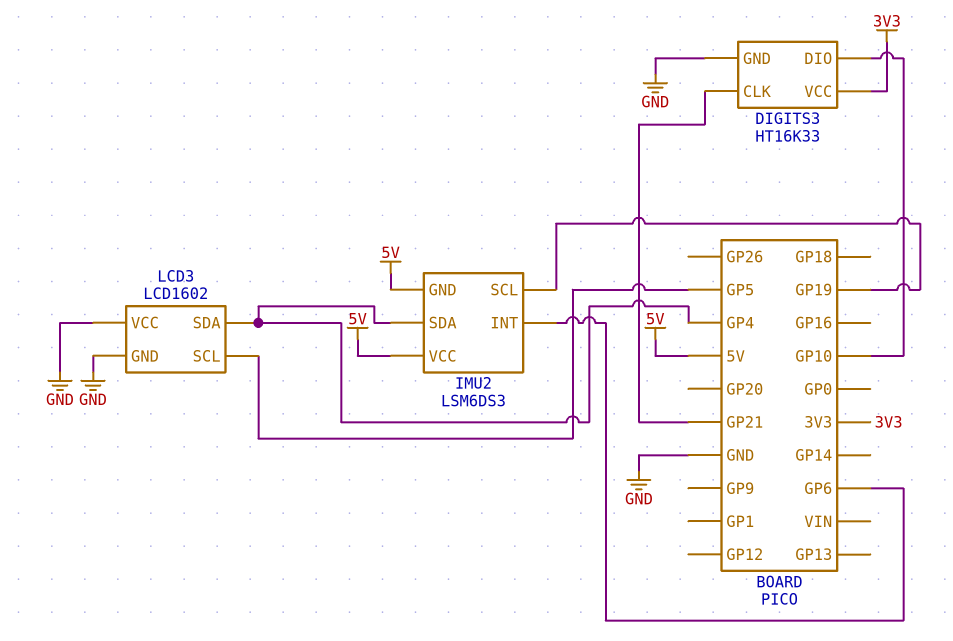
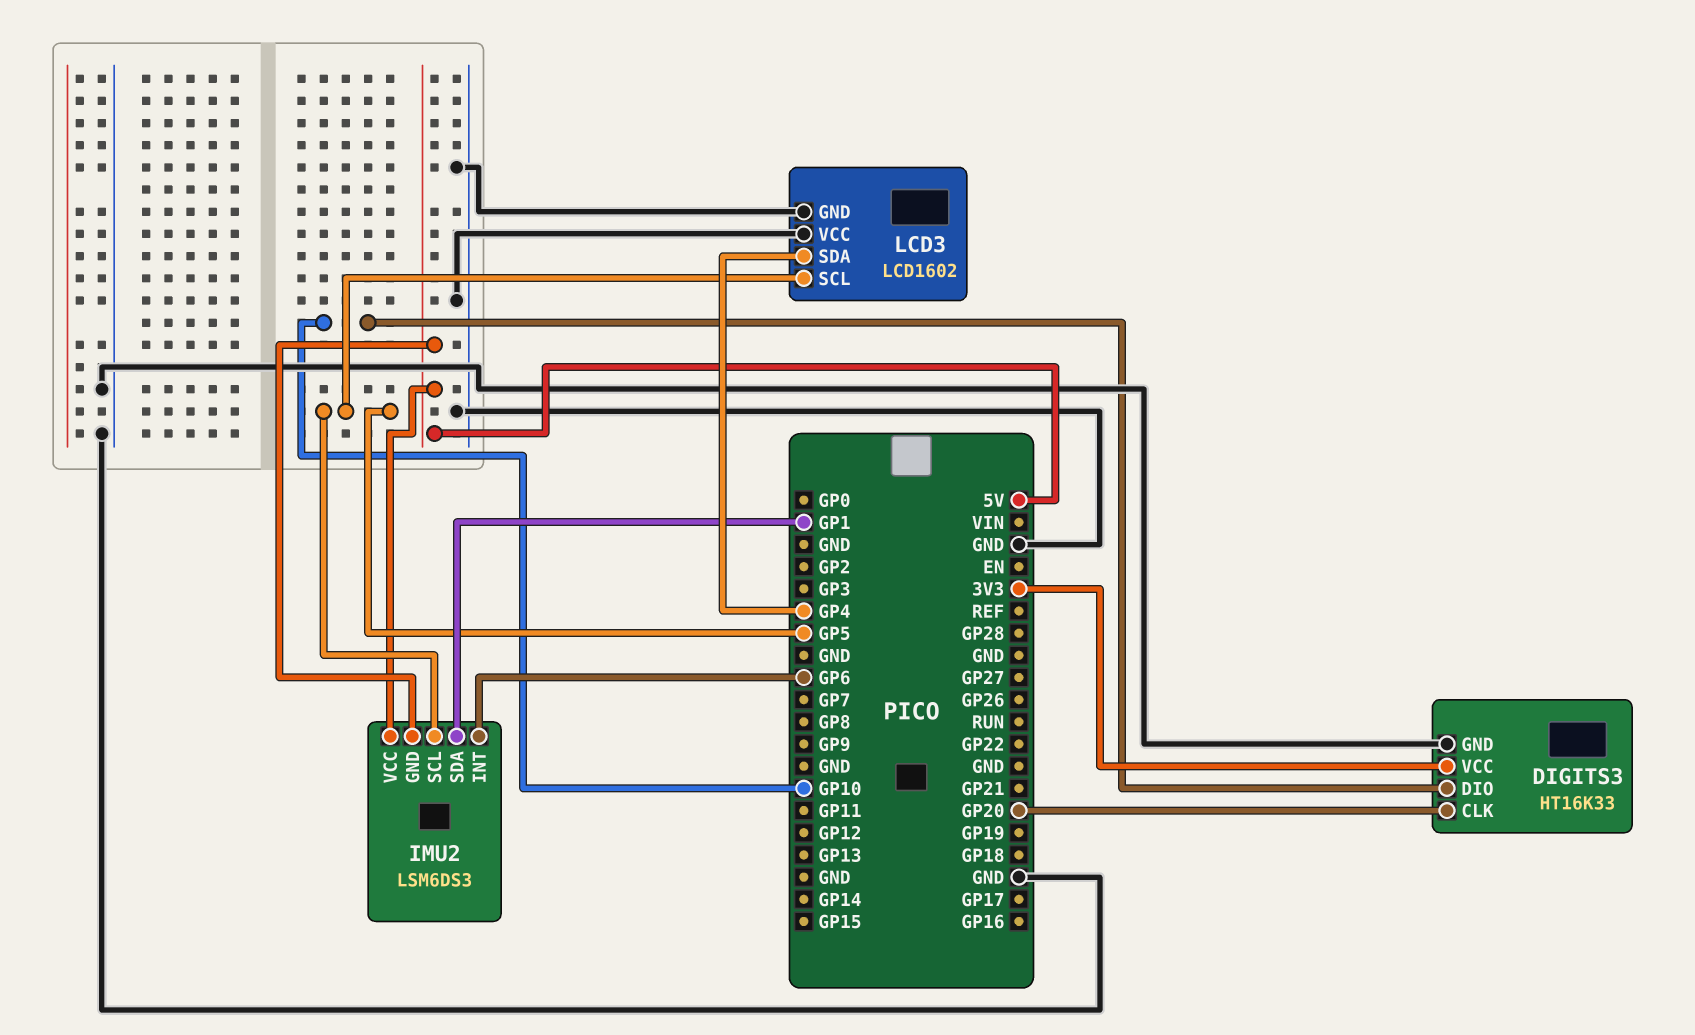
DIGITS3 pin CLK: GP21 -> GP20
IMU2 pin SCL: GP19 -> GP5
IMU2 pin SDA: GP4 -> GP1

